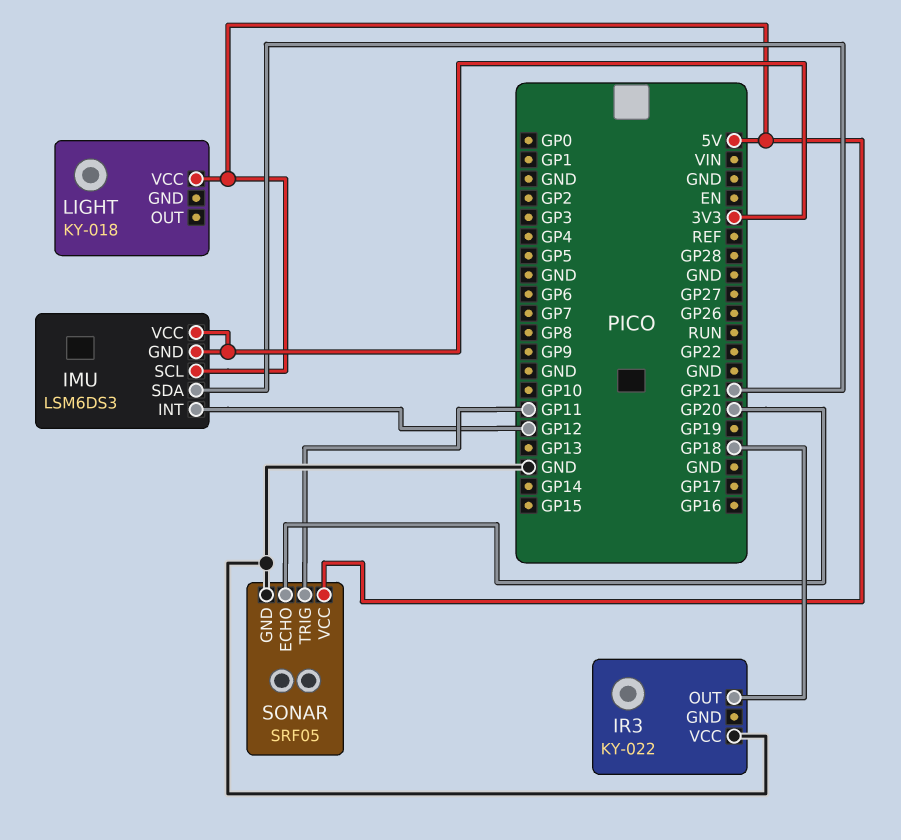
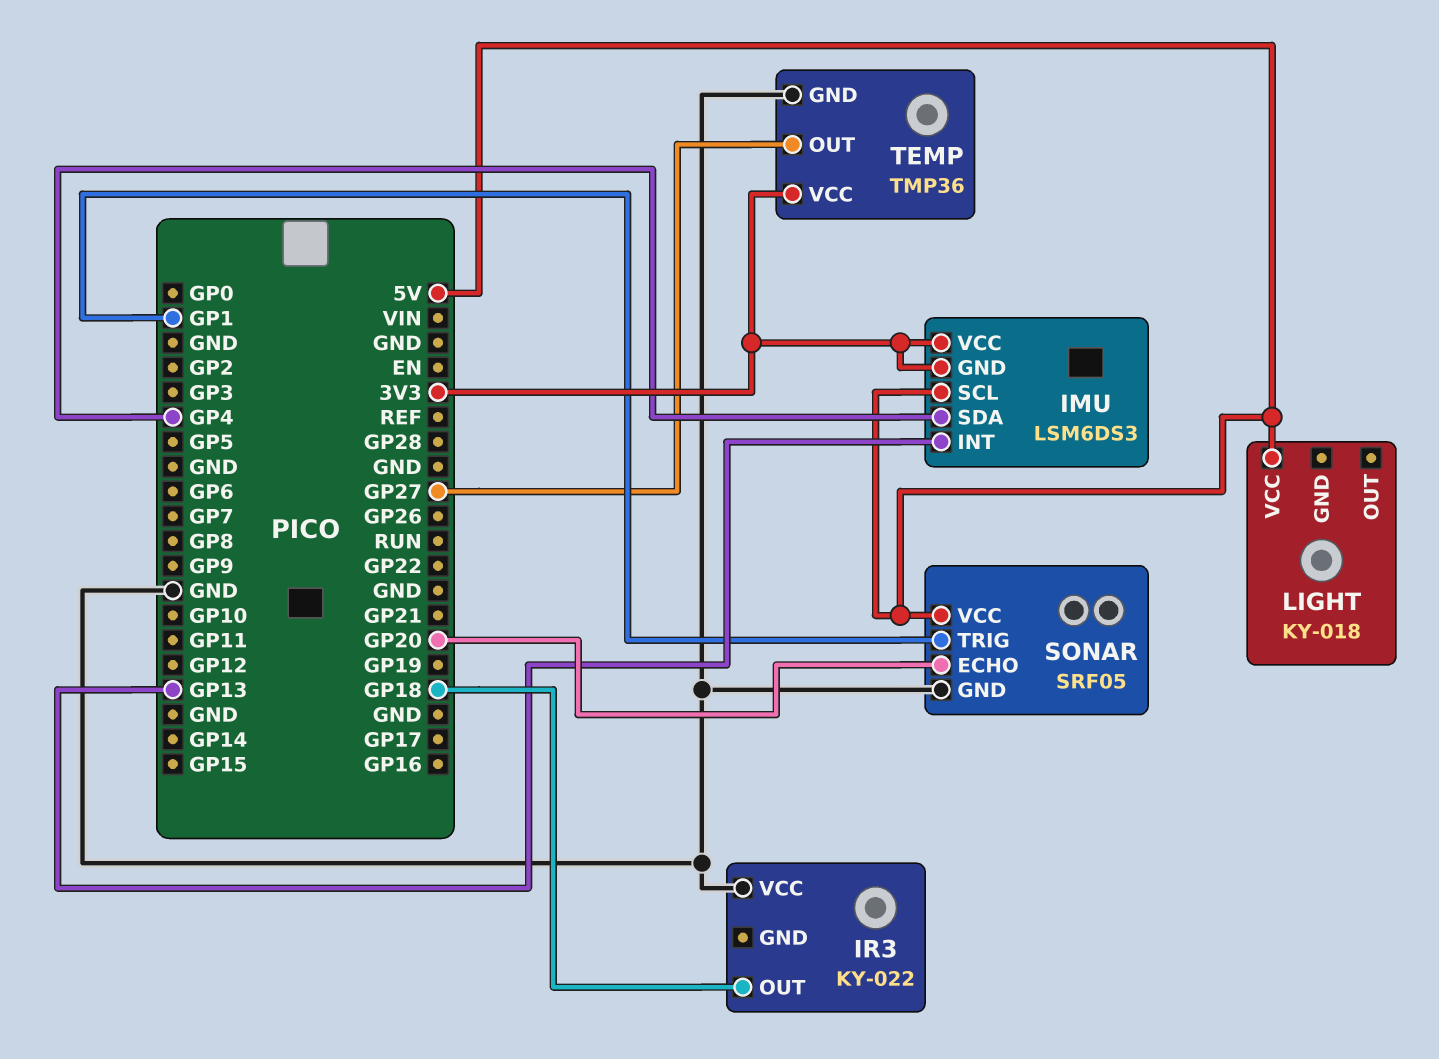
IMU pin INT: GP12 -> GP13
IMU pin SDA: GP21 -> GP4
SONAR pin TRIG: GP11 -> GP1
TEMP: none -> TMP36
TEMP pin GND: none -> GND
TEMP pin OUT: none -> GP27
TEMP pin VCC: none -> 3V3

